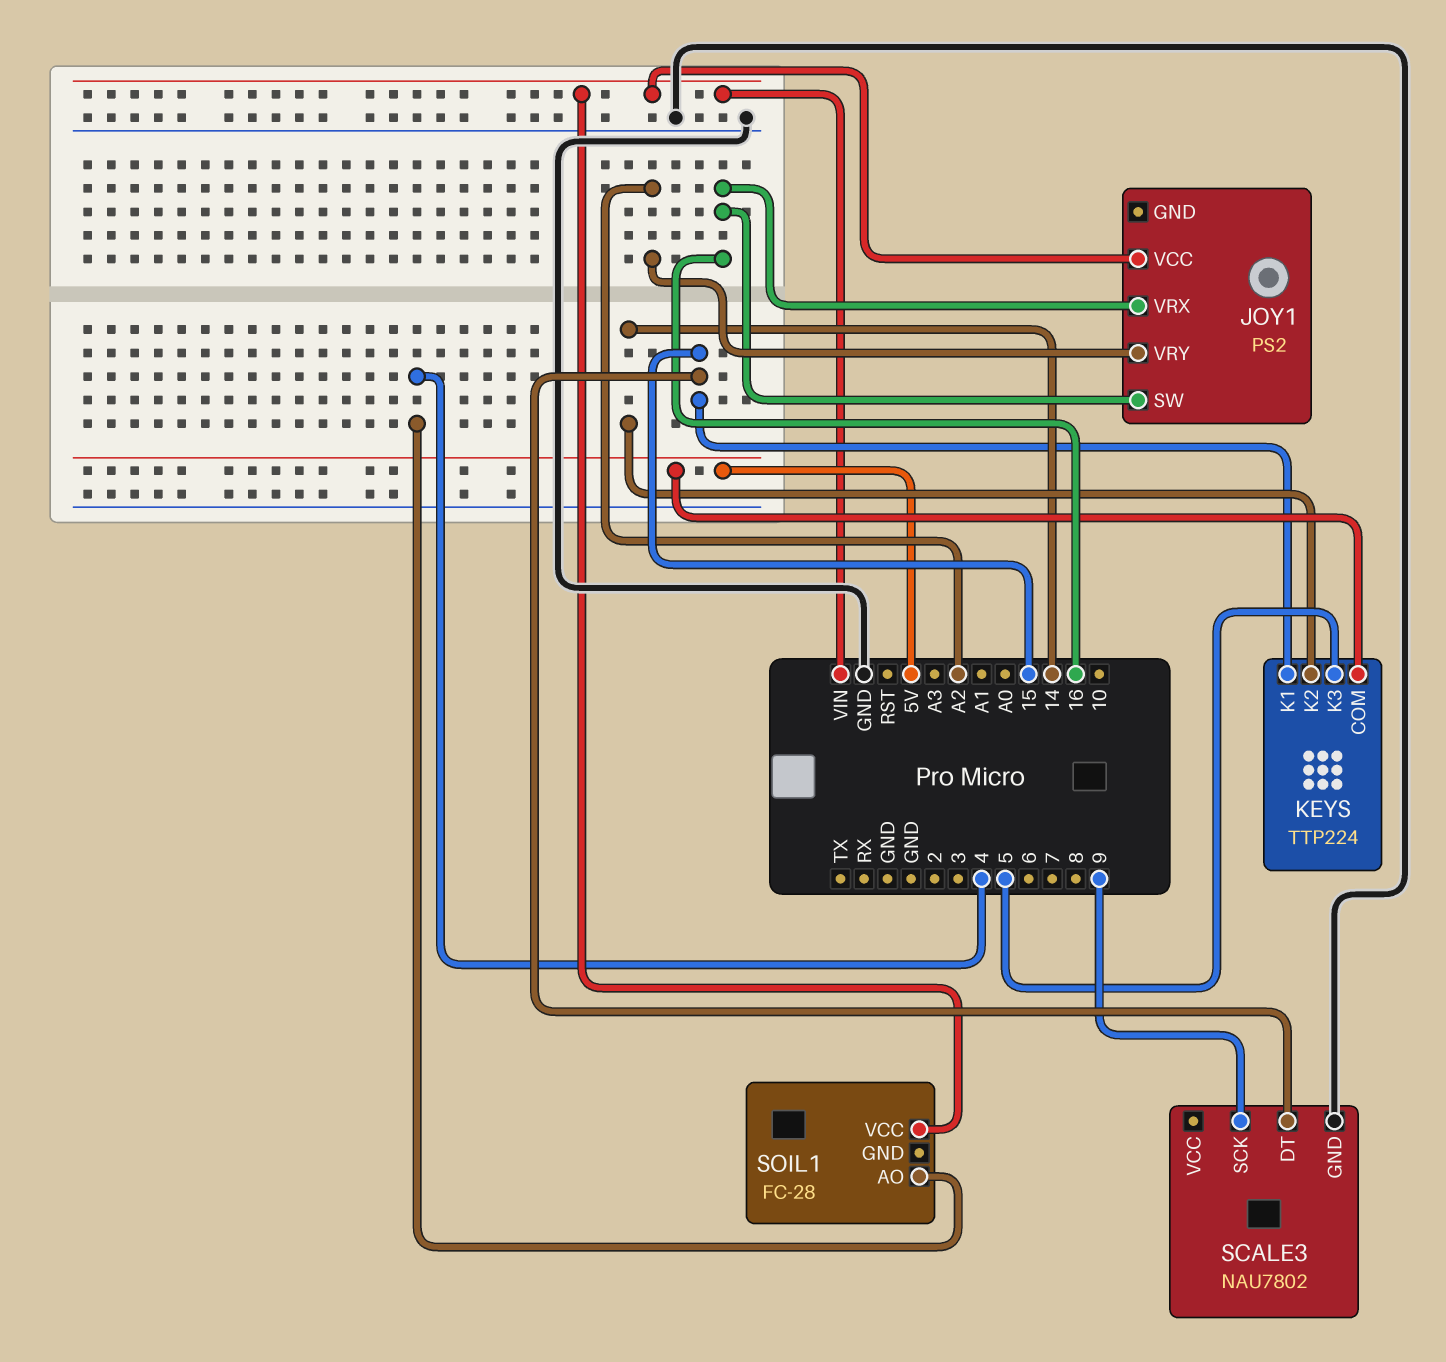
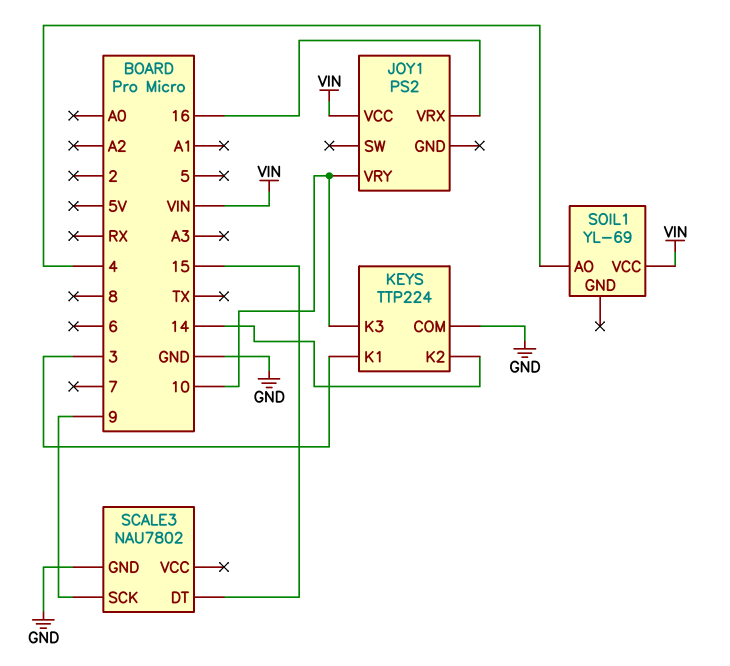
JOY1 pin SW: 16 -> none
JOY1 pin VRY: A2 -> 10
KEYS pin COM: 5V -> GND
KEYS pin K1: 15 -> 3
KEYS pin K3: 5 -> 10
SOIL1: FC-28 -> YL-69

